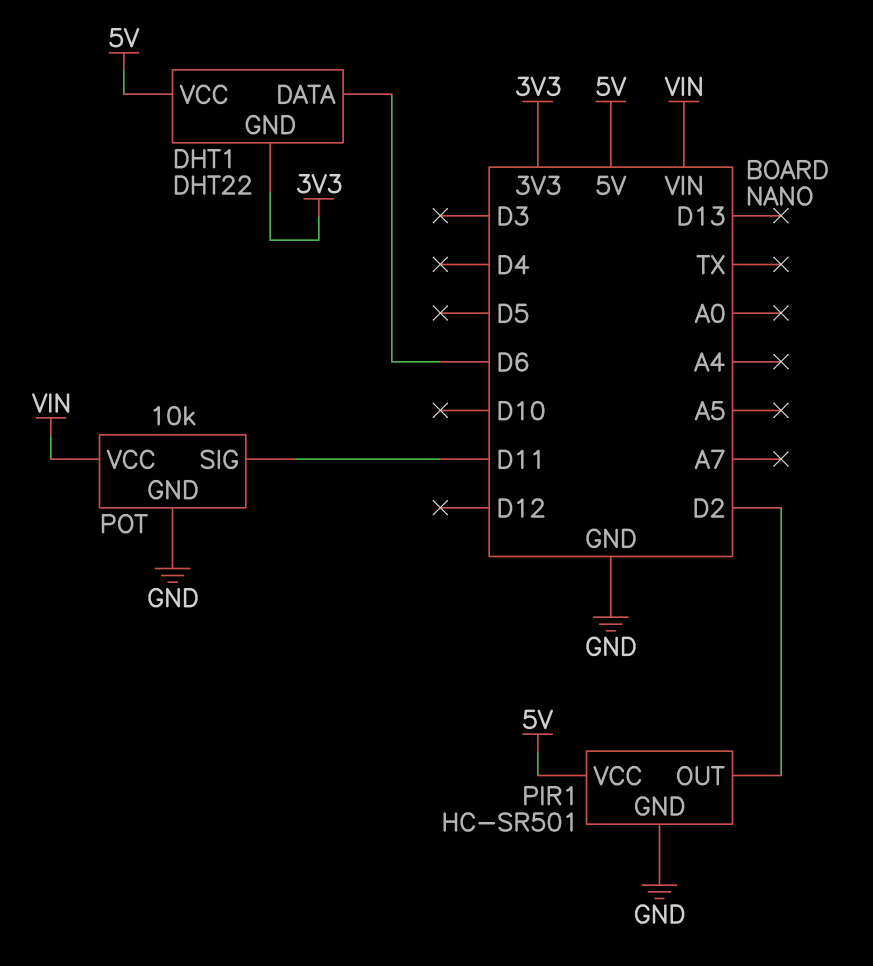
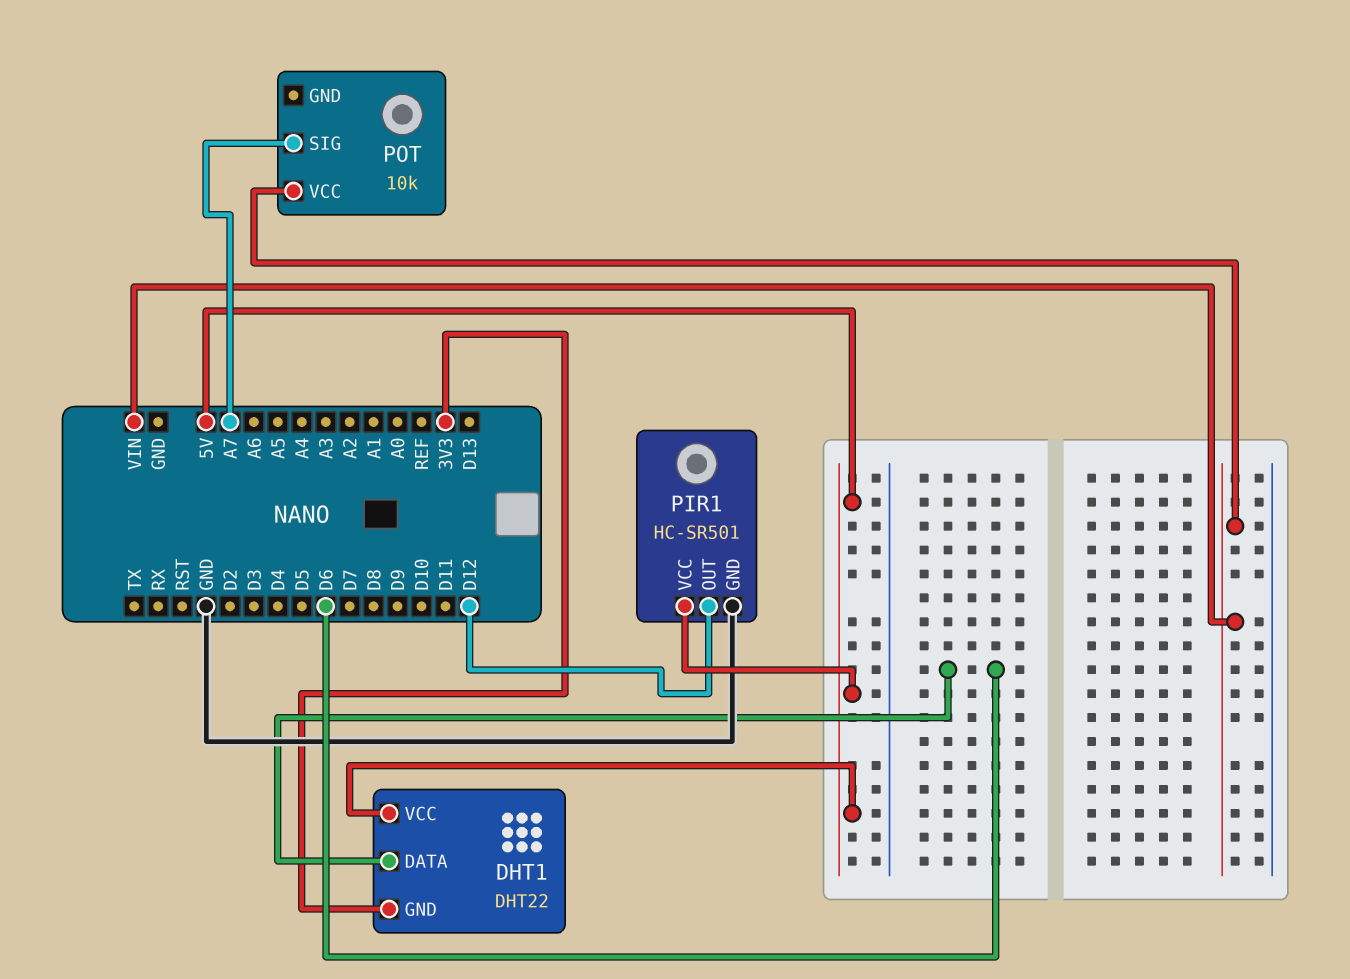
PIR1 pin OUT: D2 -> D12
POT pin GND: GND -> none
POT pin SIG: D11 -> A7

